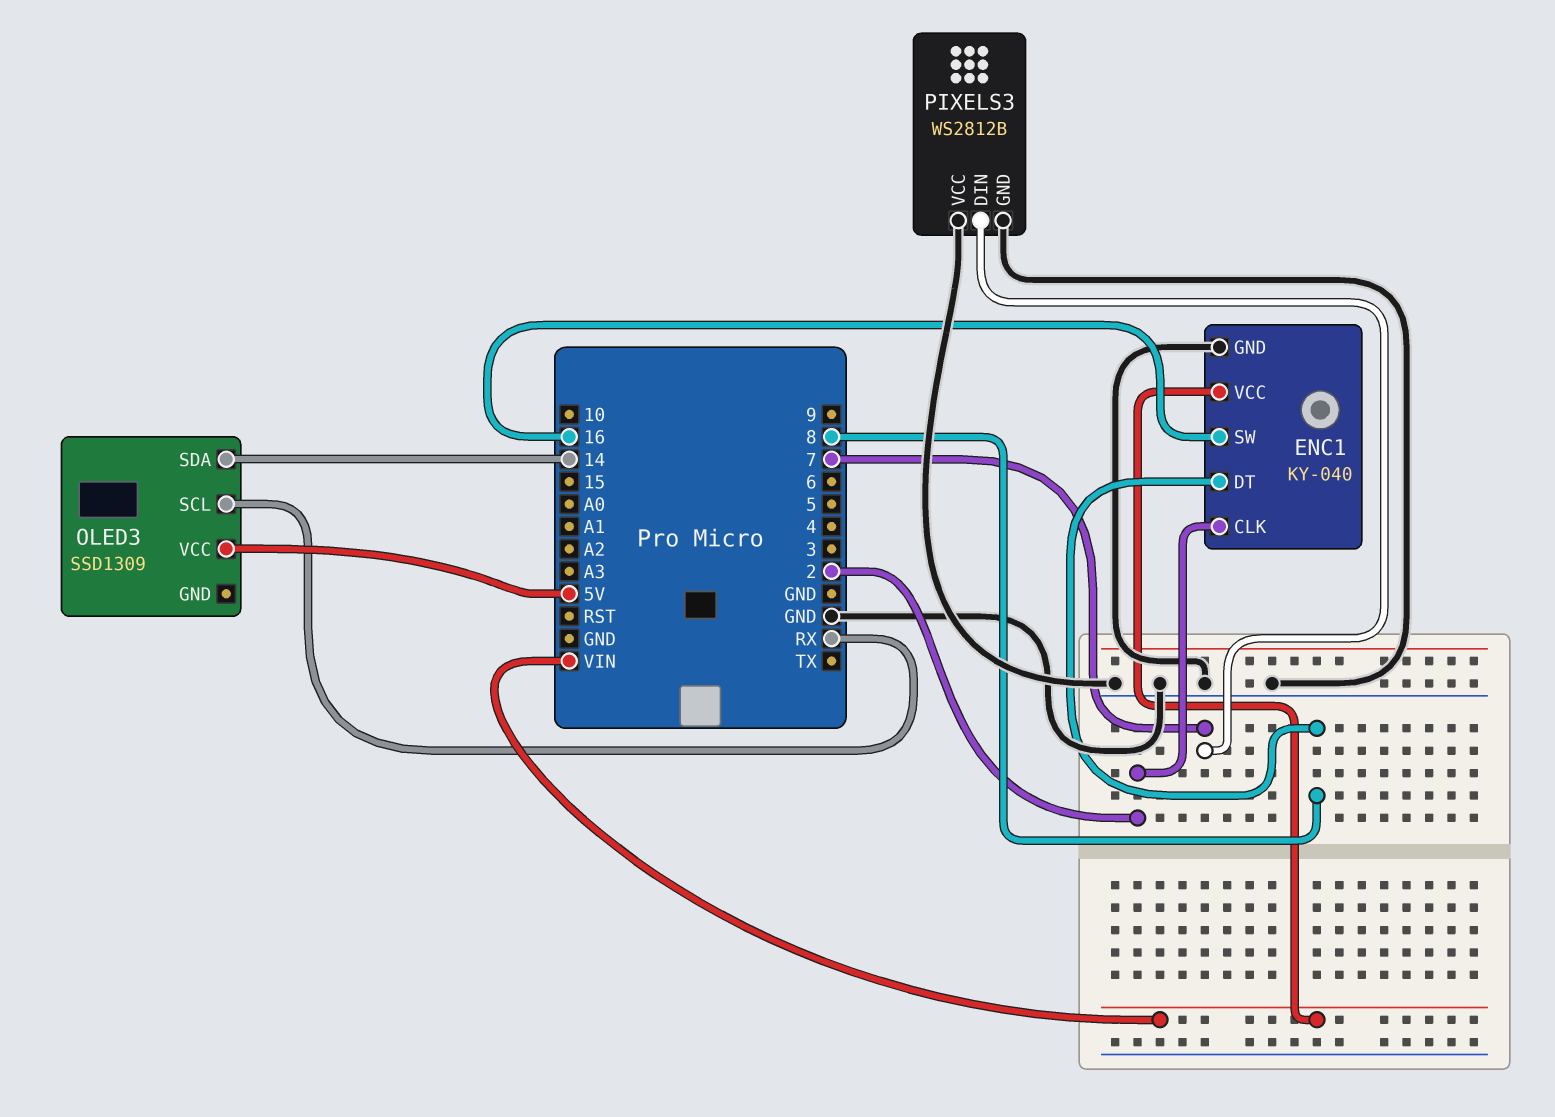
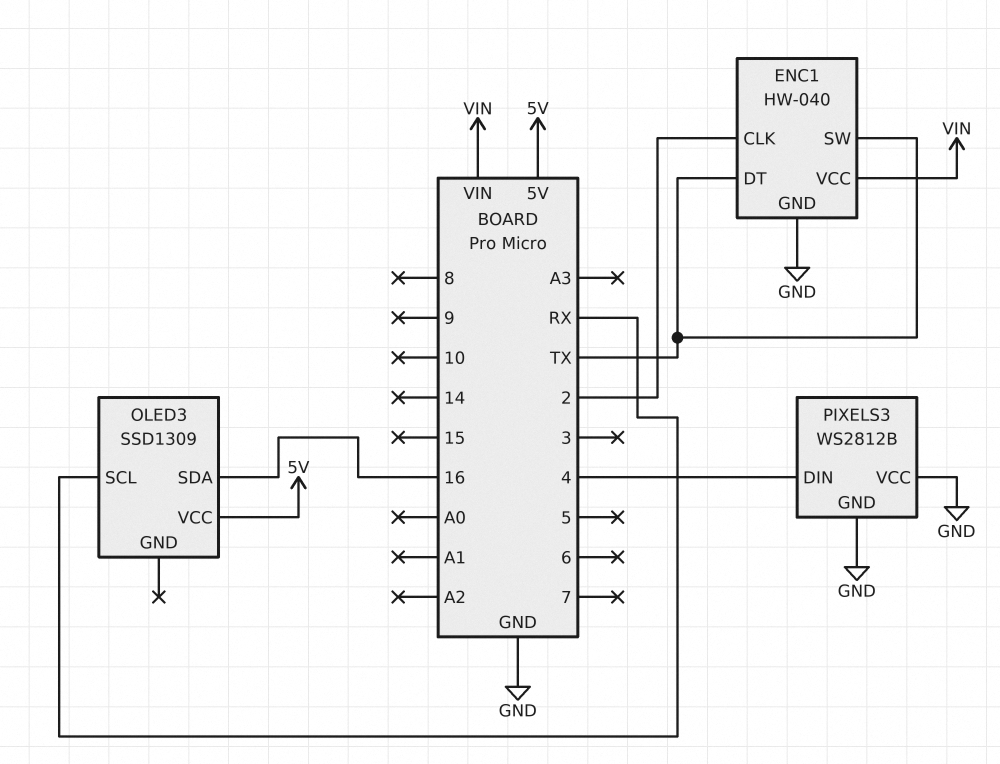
ENC1: KY-040 -> HW-040
ENC1 pin DT: 8 -> TX
ENC1 pin SW: 16 -> TX
OLED3 pin SDA: 14 -> 16
PIXELS3 pin DIN: 7 -> 4

